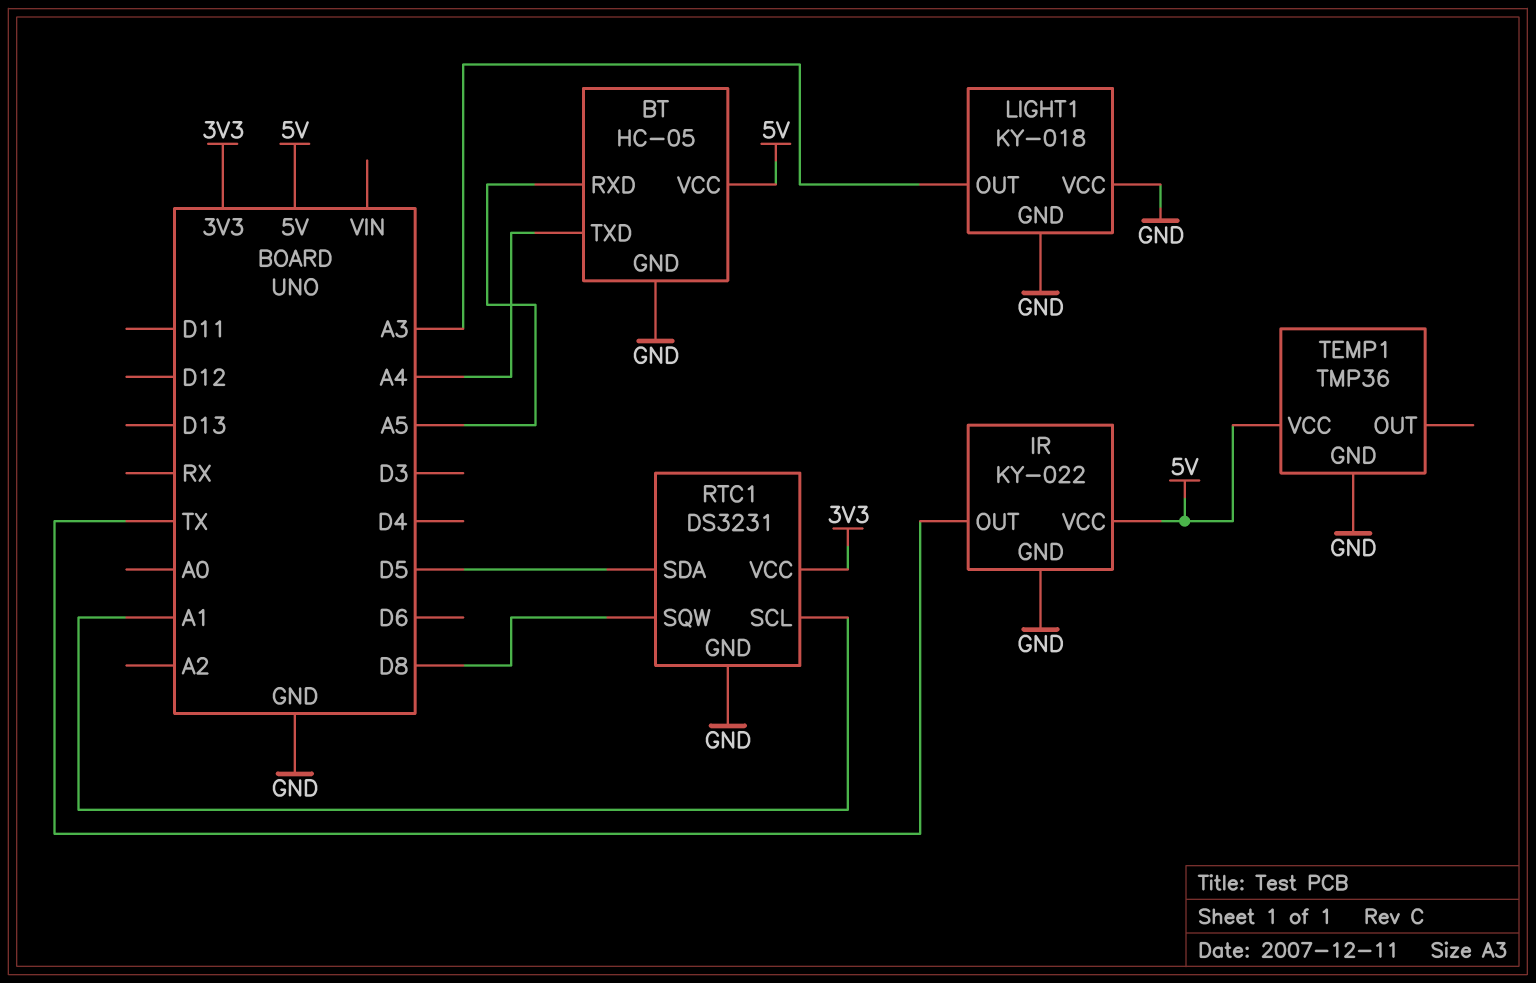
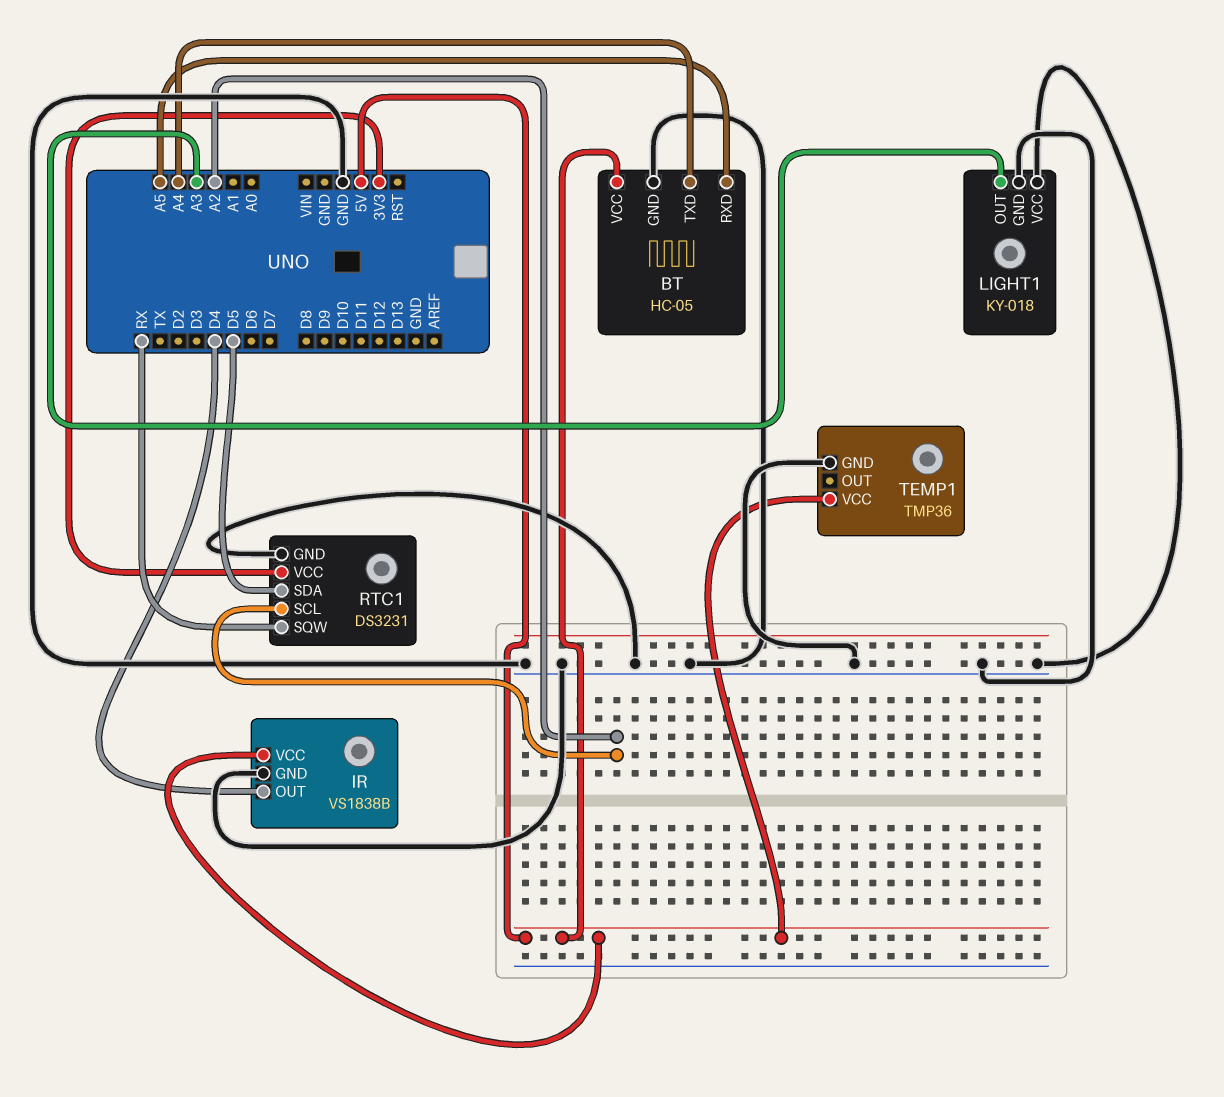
IR: KY-022 -> VS1838B
IR pin OUT: TX -> D4
RTC1 pin SCL: A1 -> A2
RTC1 pin SQW: D8 -> RX

